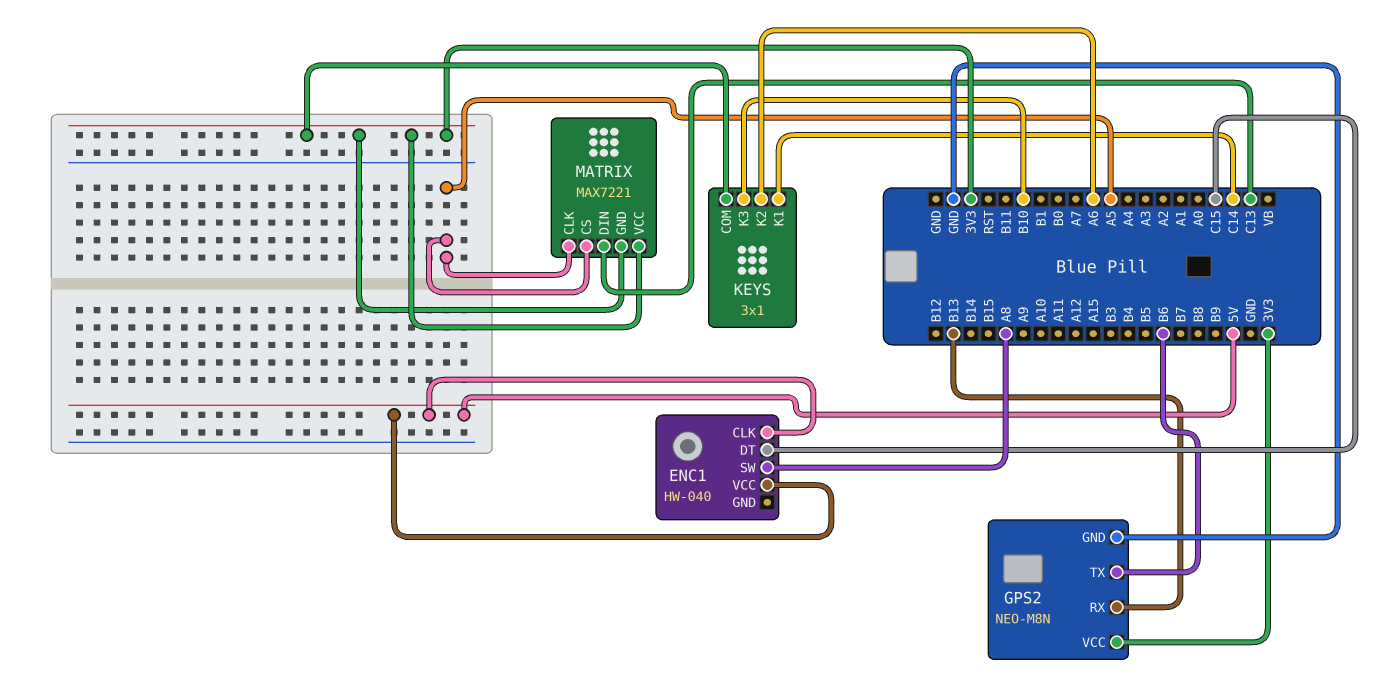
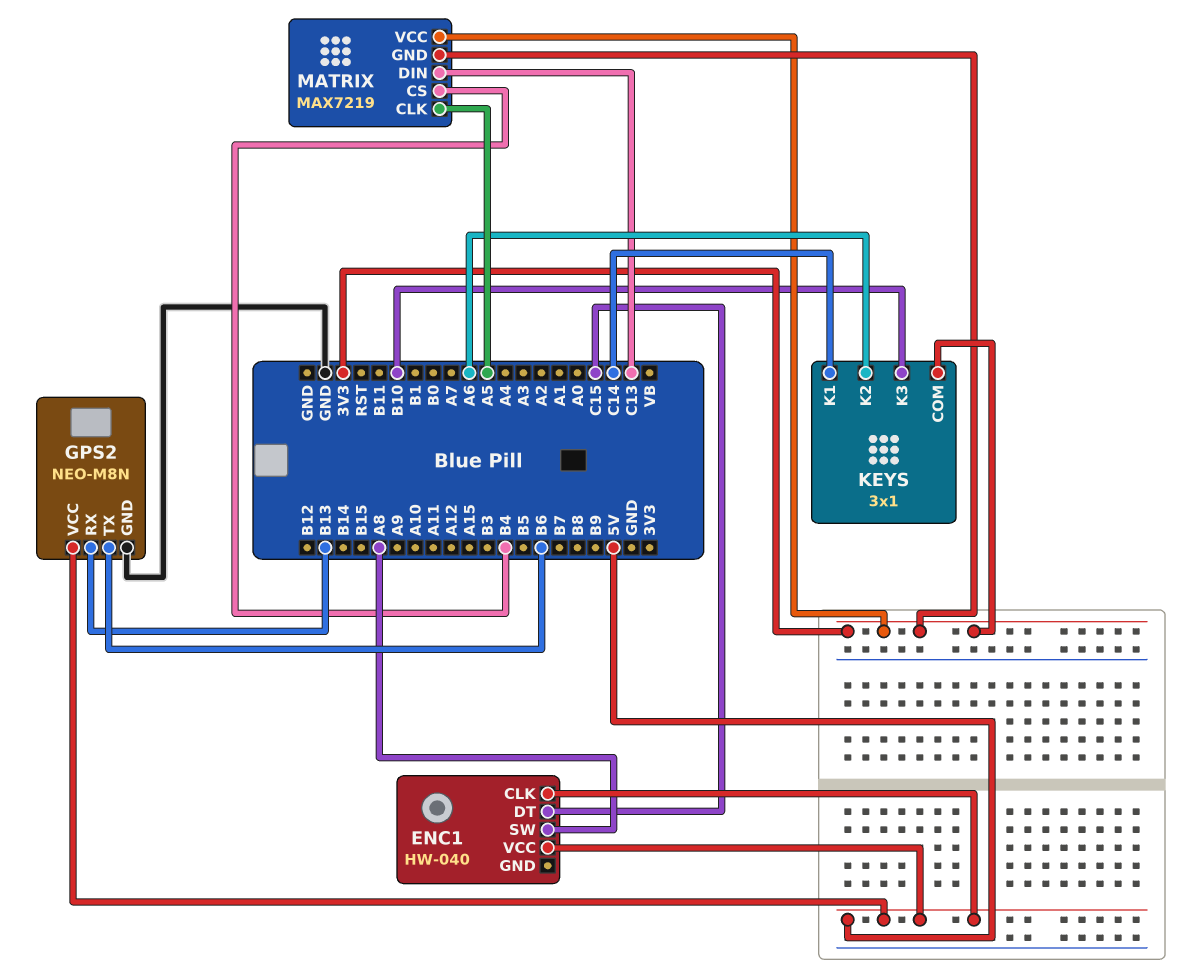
GPS2 pin VCC: 3V3 -> 5V
MATRIX: MAX7221 -> MAX7219
MATRIX pin CS: A5 -> B4

